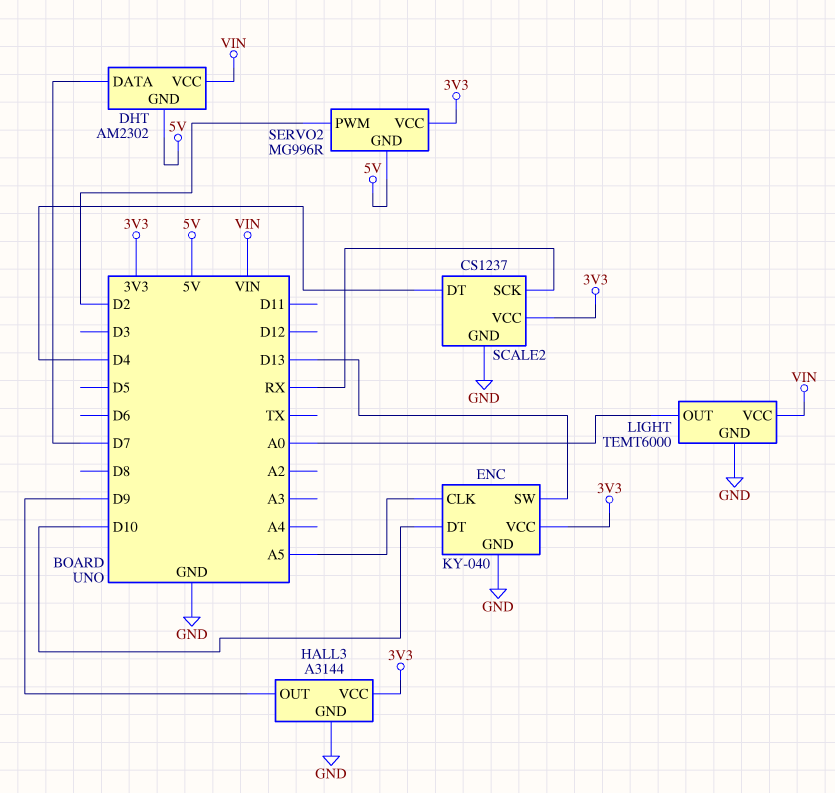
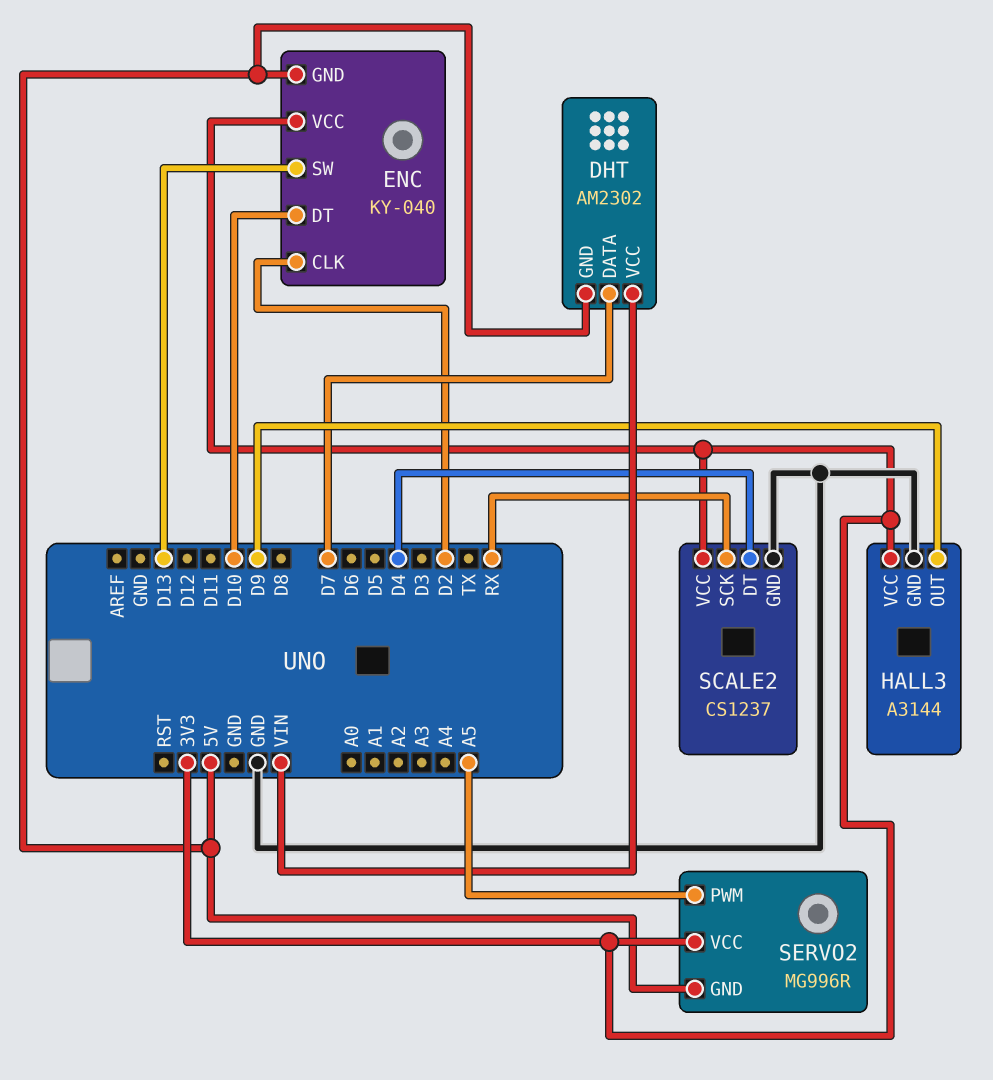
ENC pin CLK: A5 -> D2
ENC pin GND: GND -> 5V
LIGHT: TEMT6000 -> none
LIGHT pin GND: GND -> none
LIGHT pin OUT: A0 -> none
LIGHT pin VCC: VIN -> none
SERVO2 pin PWM: D2 -> A5

